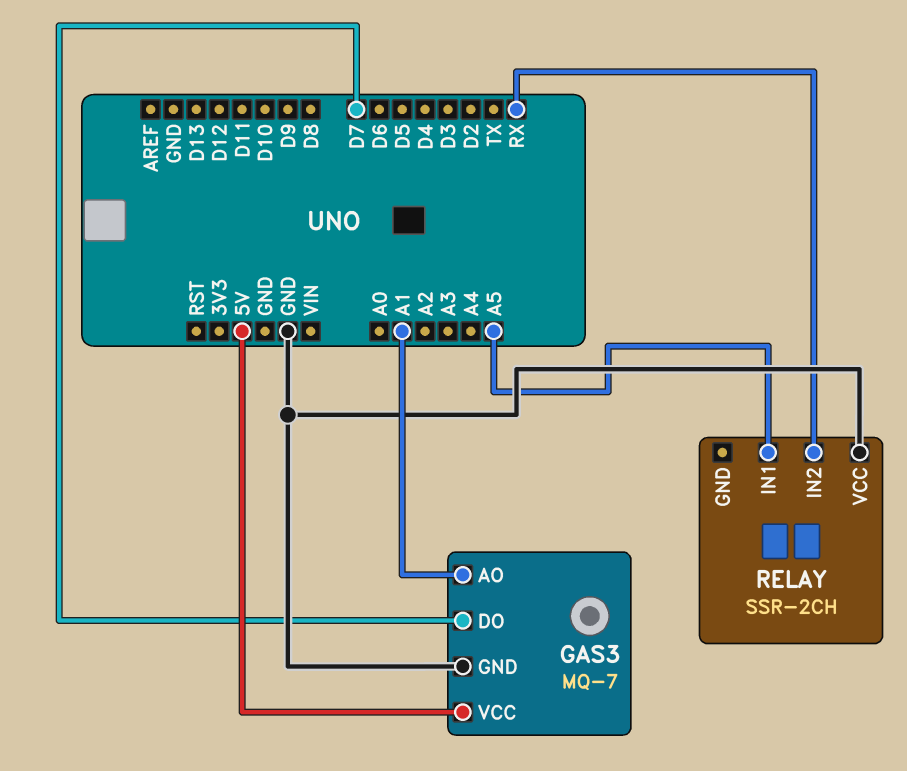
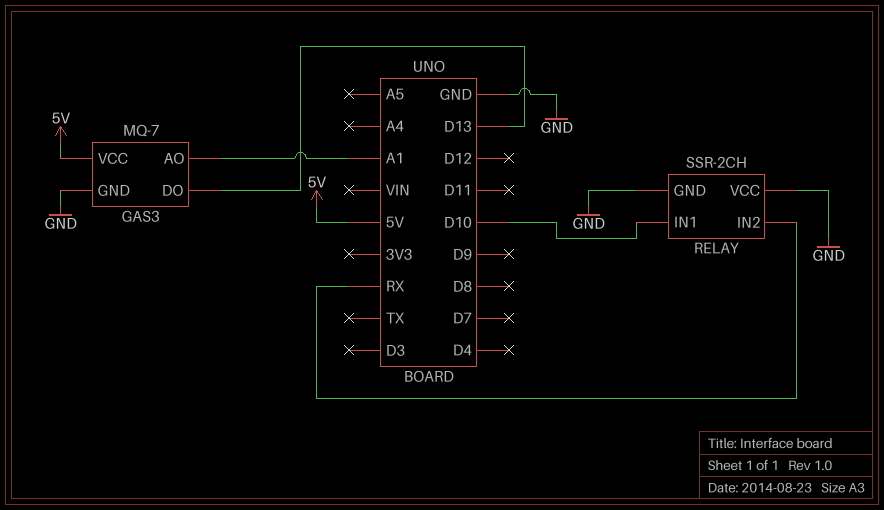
GAS3 pin DO: D7 -> D13
RELAY pin GND: none -> GND
RELAY pin IN1: A5 -> D10

